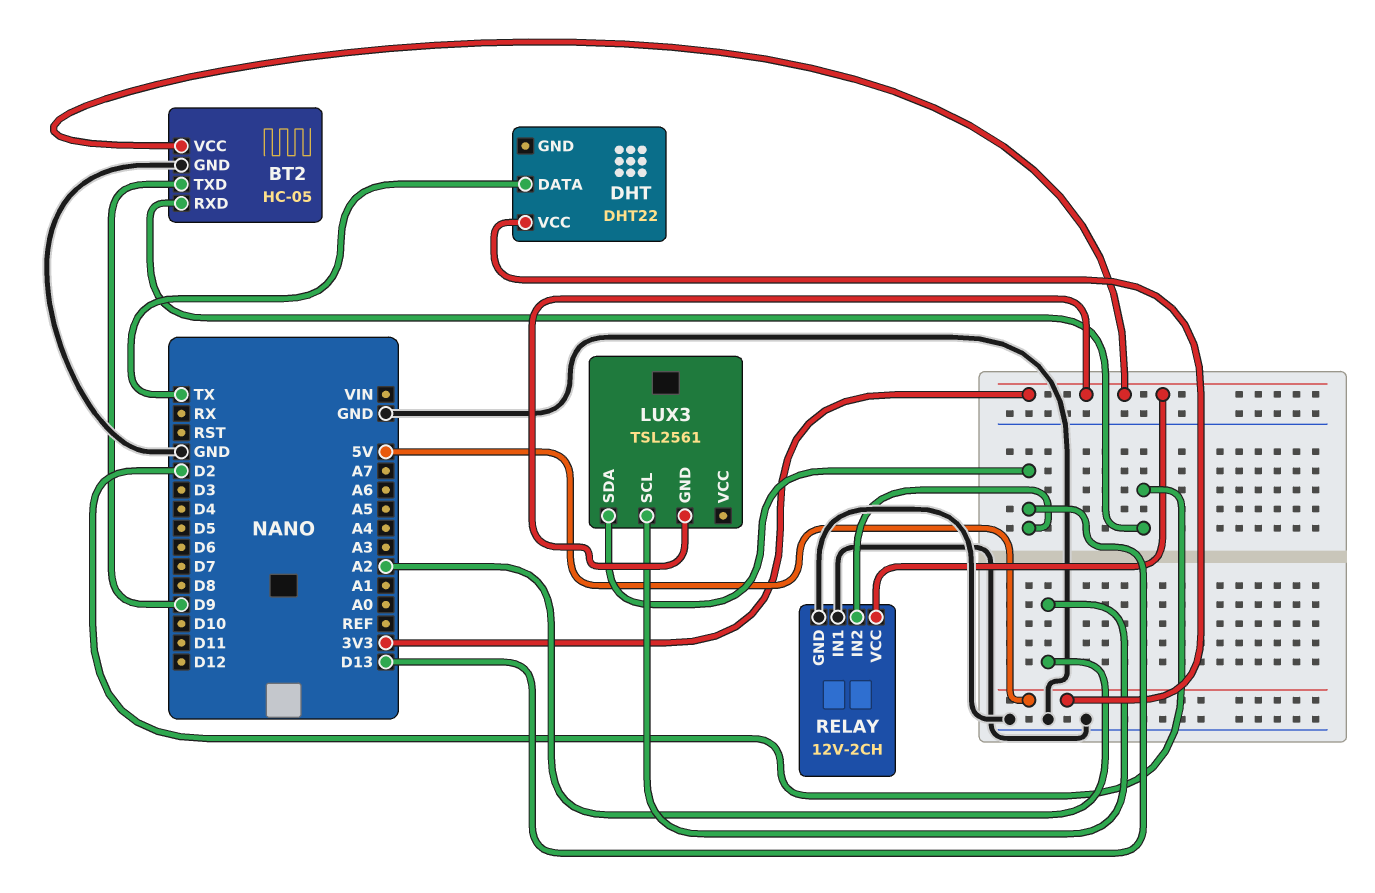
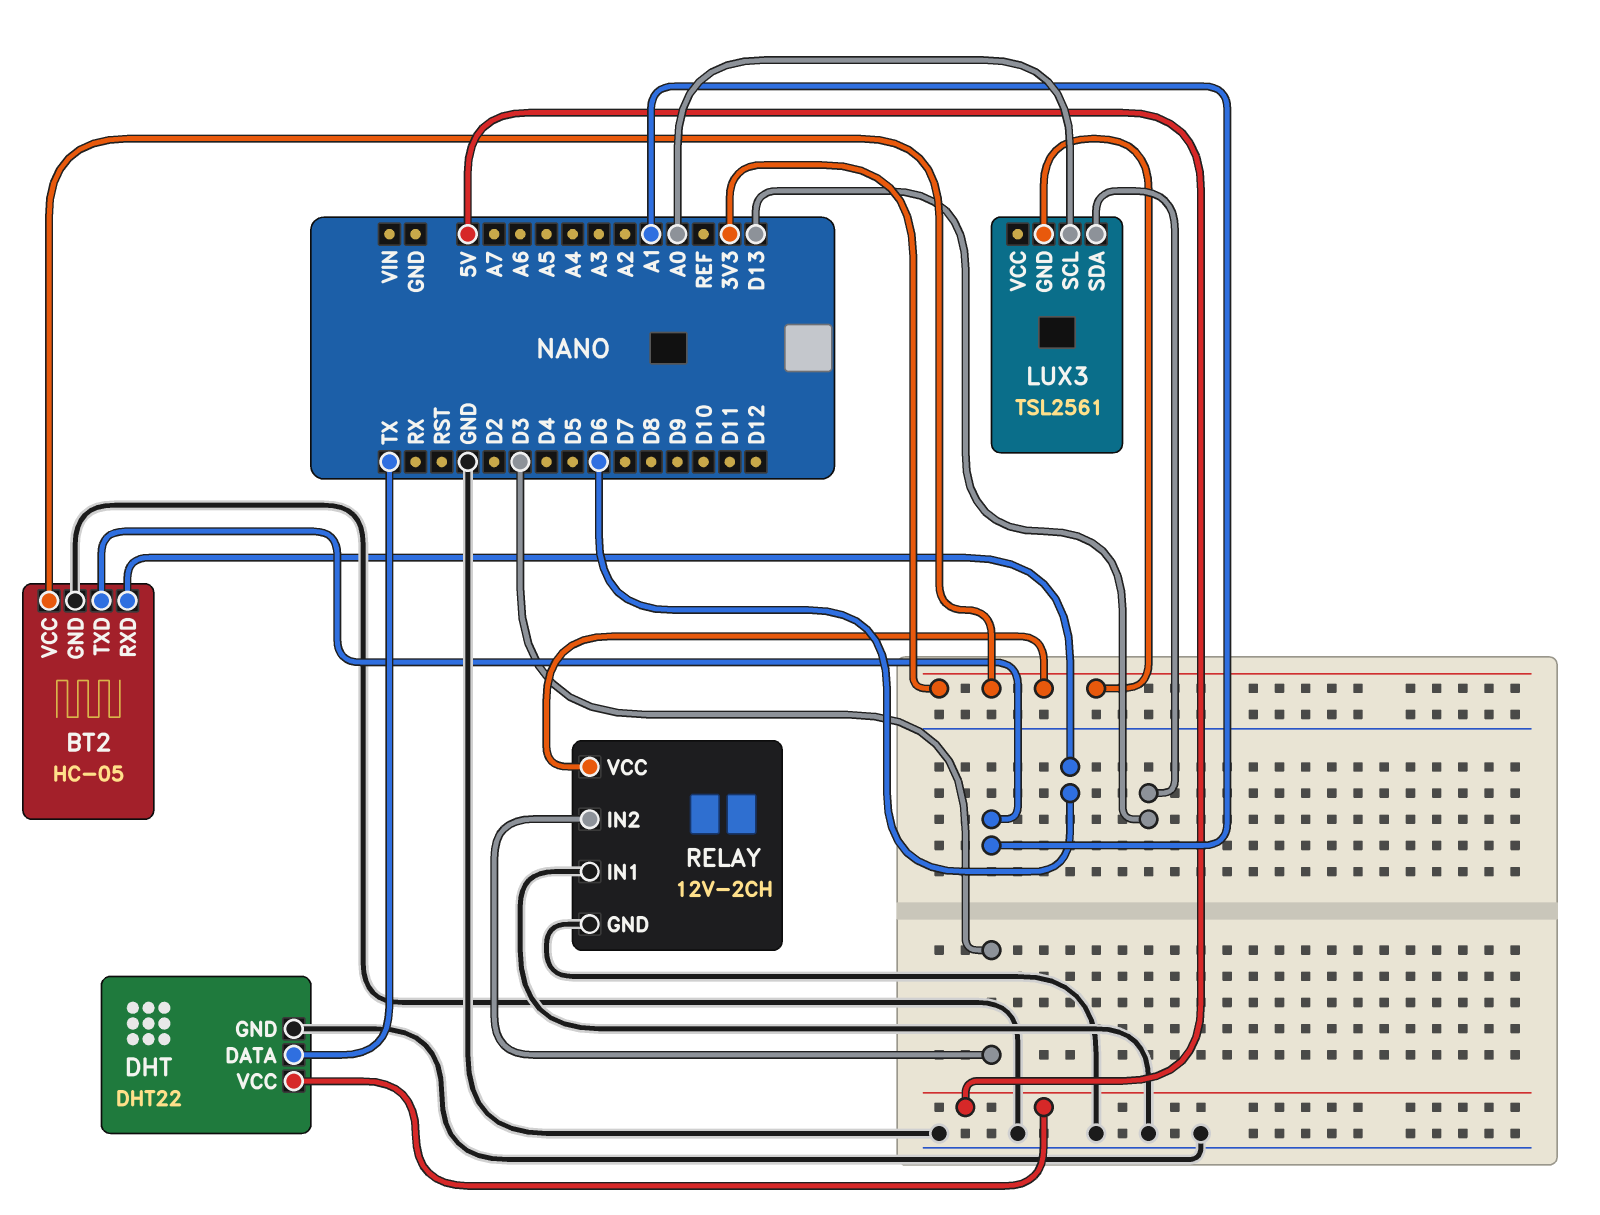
BT2 pin RXD: D2 -> D6
BT2 pin TXD: D9 -> A1
DHT pin GND: none -> GND
LUX3 pin SCL: A2 -> A0
RELAY pin IN2: D13 -> D3

